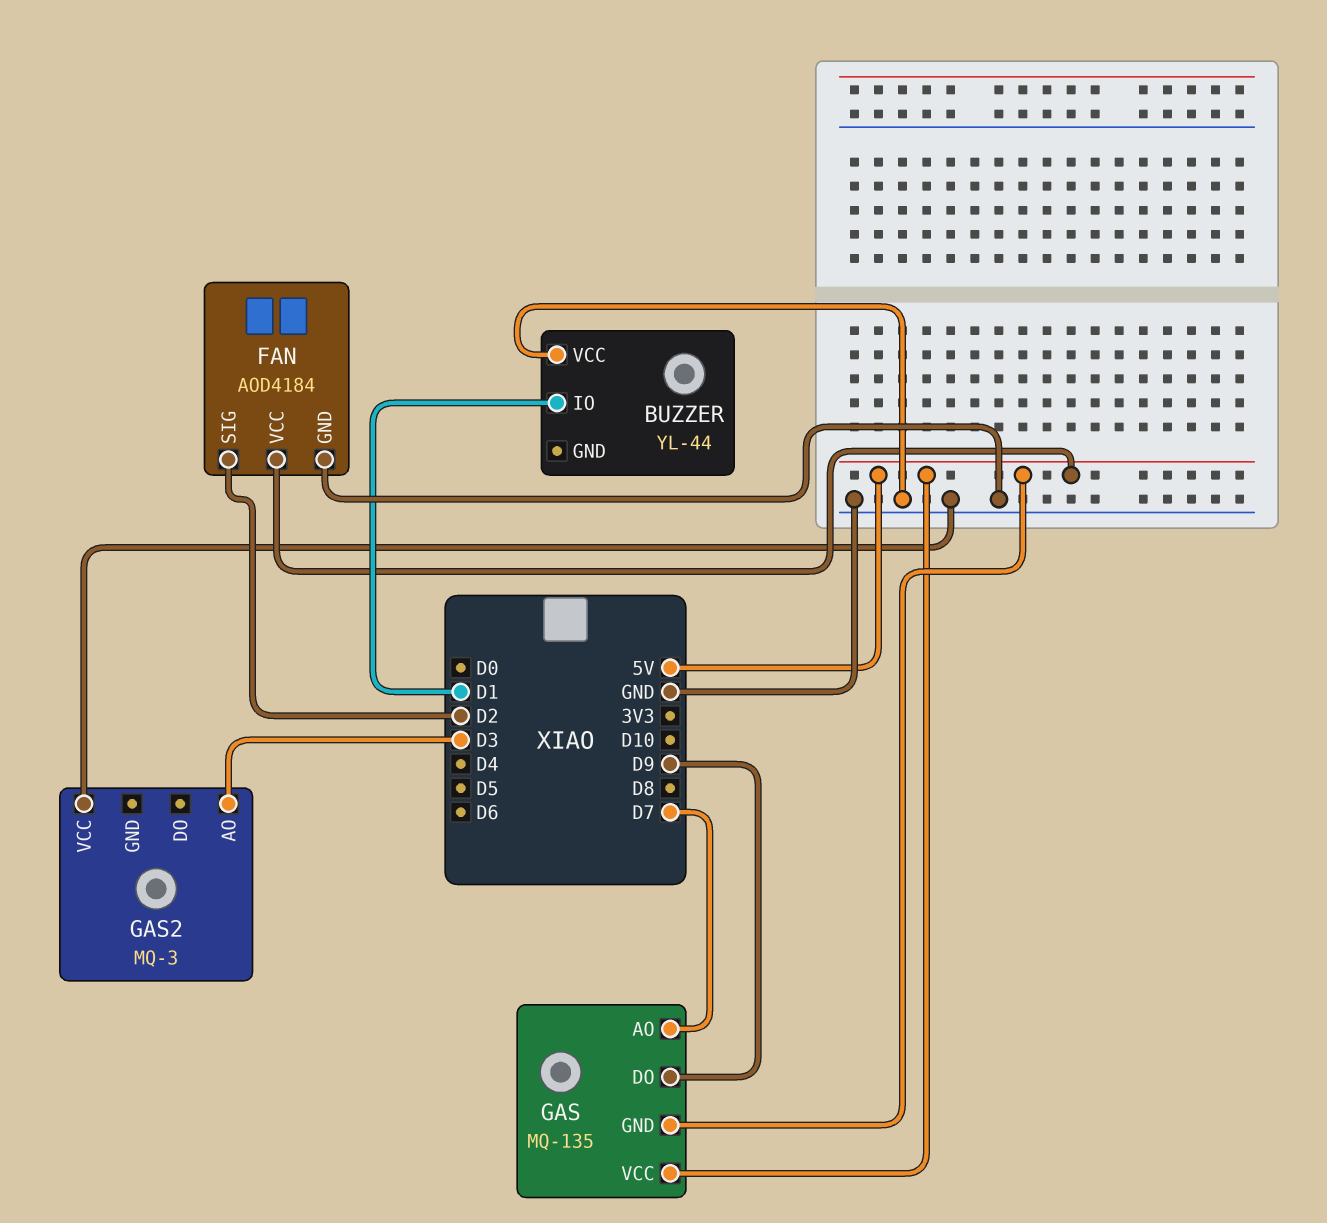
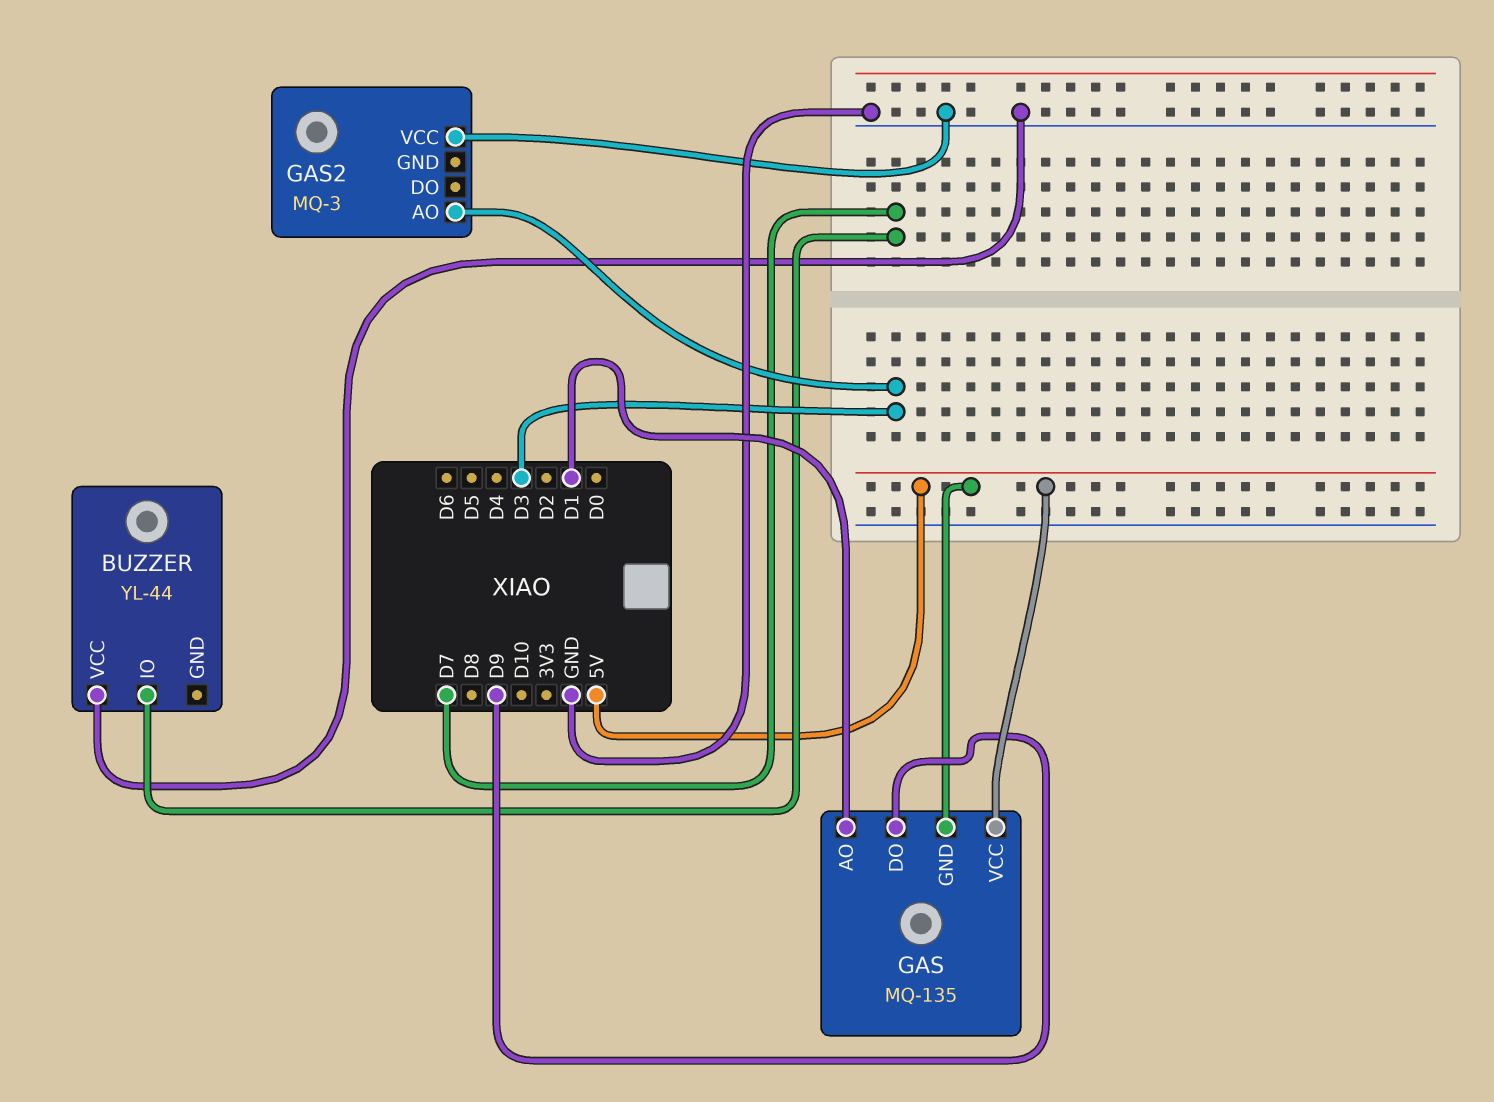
BUZZER pin IO: D1 -> D7
FAN: AOD4184 -> none
FAN pin GND: GND -> none
FAN pin SIG: D2 -> none
FAN pin VCC: 5V -> none
GAS pin AO: D7 -> D1

